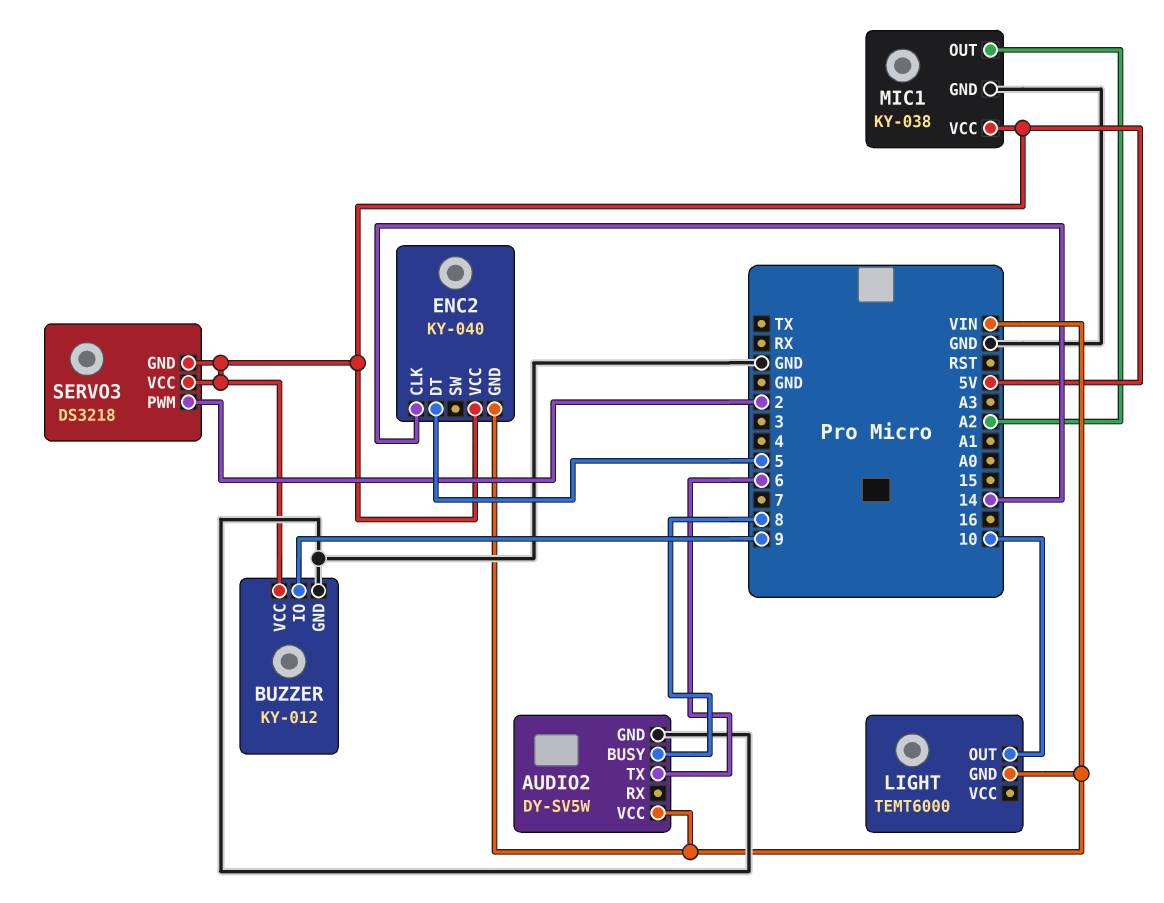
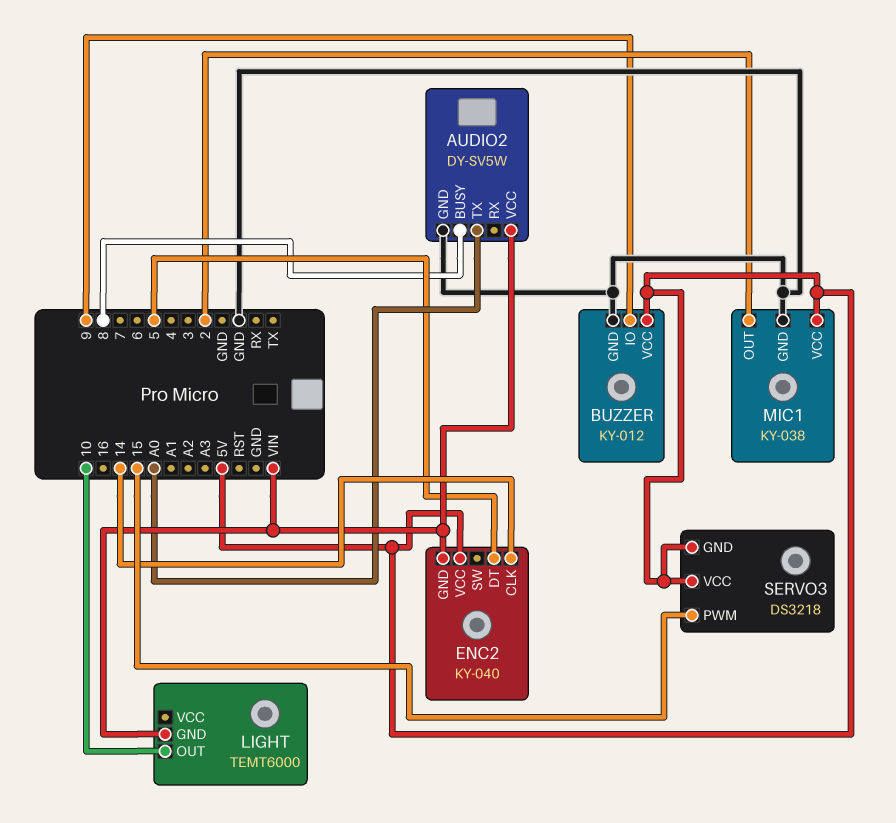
AUDIO2 pin TX: 6 -> A0
MIC1 pin OUT: A2 -> 2
SERVO3 pin PWM: 2 -> 15

